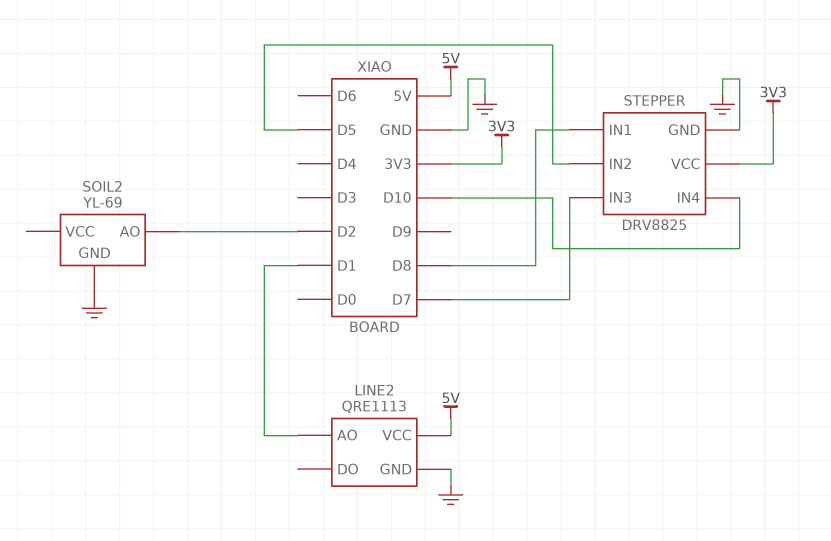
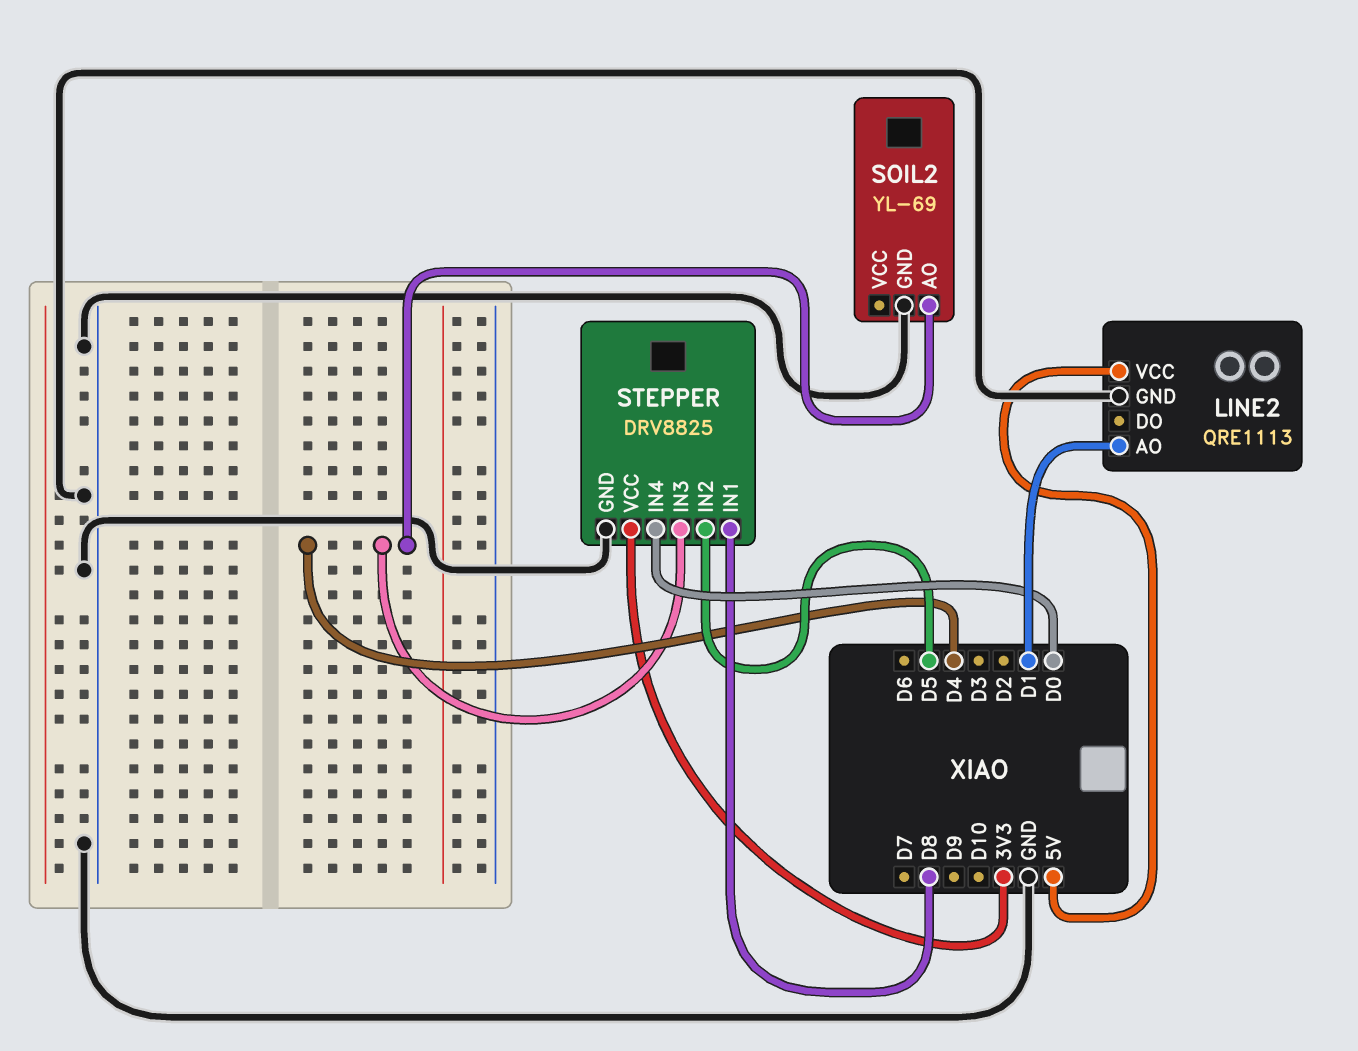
SOIL2 pin AO: D2 -> D4
STEPPER pin IN3: D7 -> D4
STEPPER pin IN4: D10 -> D0

